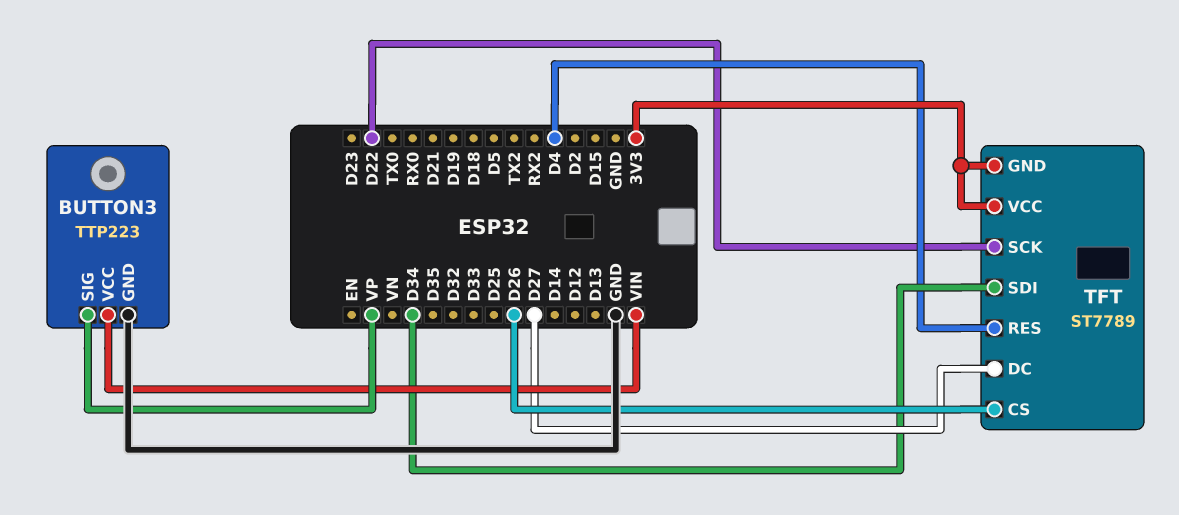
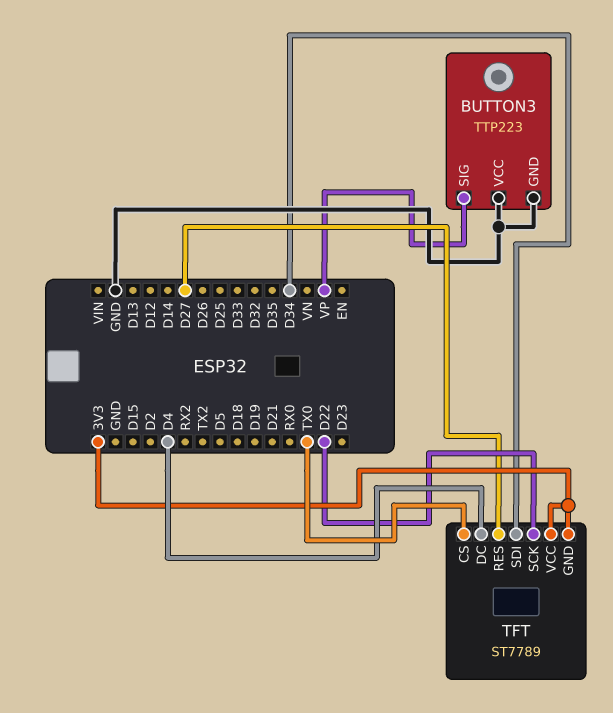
BUTTON3 pin VCC: VIN -> GND
TFT pin CS: D26 -> TX0
TFT pin DC: D27 -> D4
TFT pin RES: D4 -> D27

